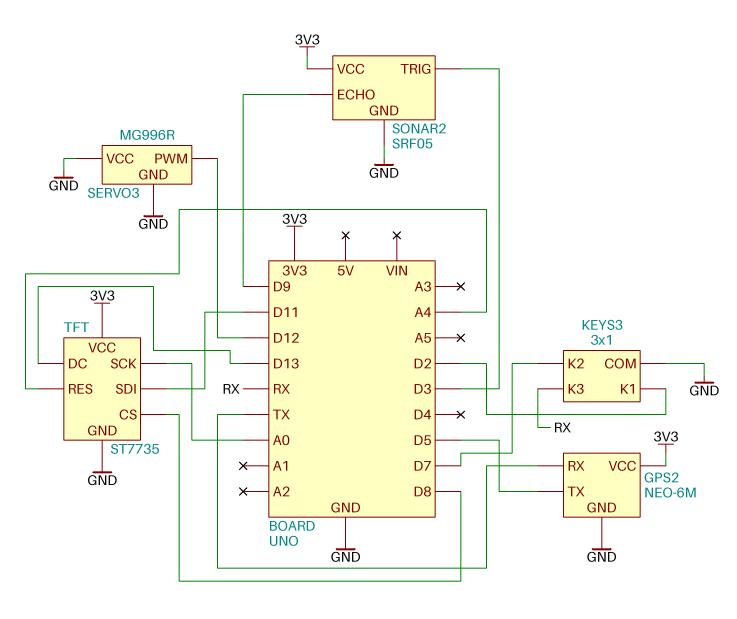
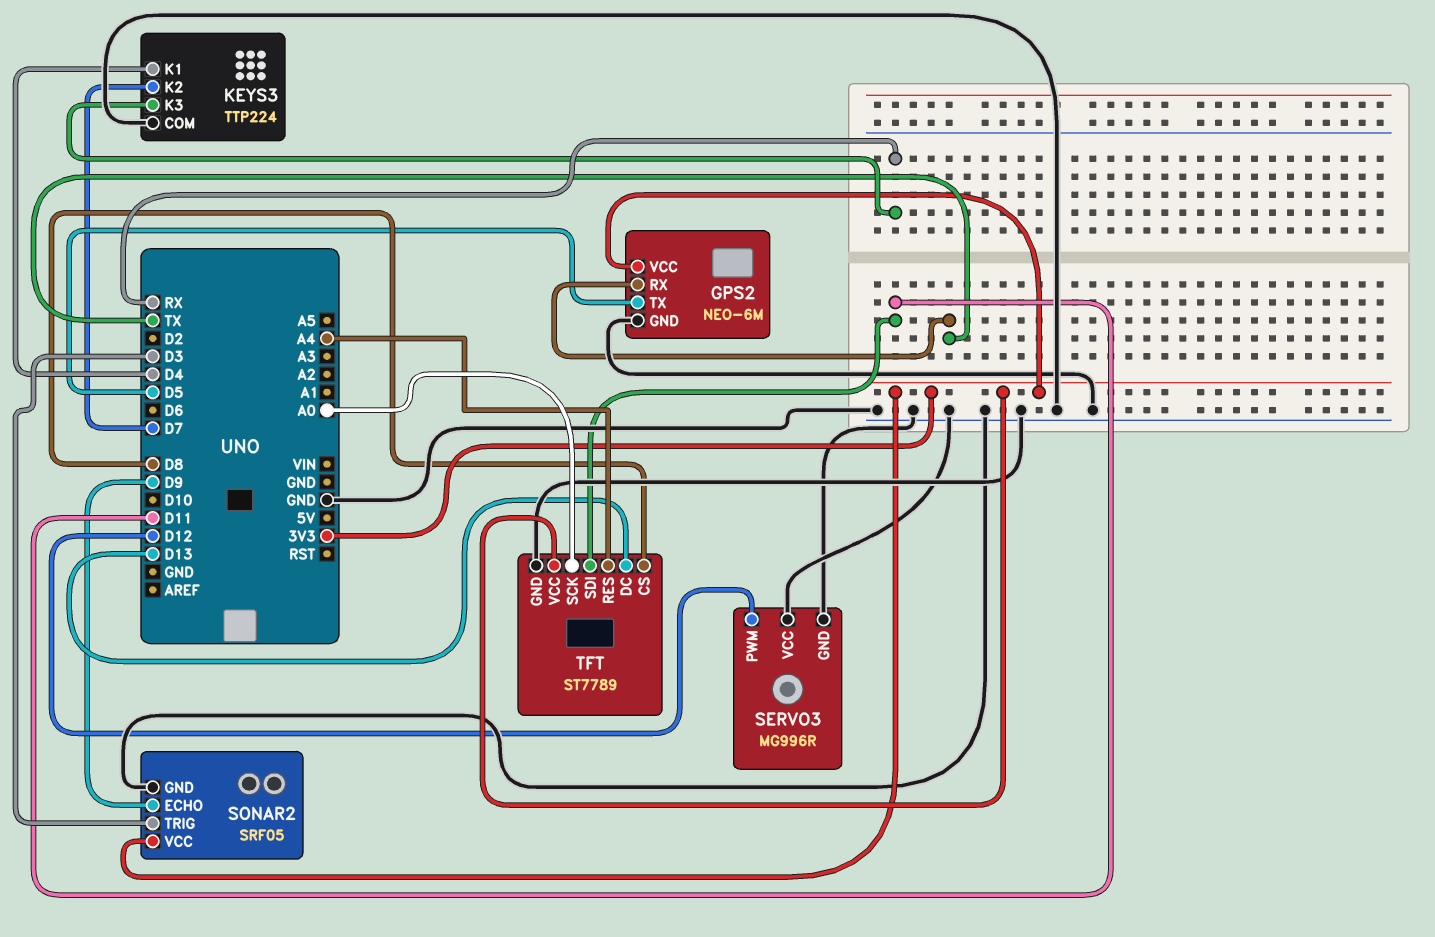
KEYS3: 3x1 -> TTP224
KEYS3 pin K1: D2 -> D4
TFT: ST7735 -> ST7789

